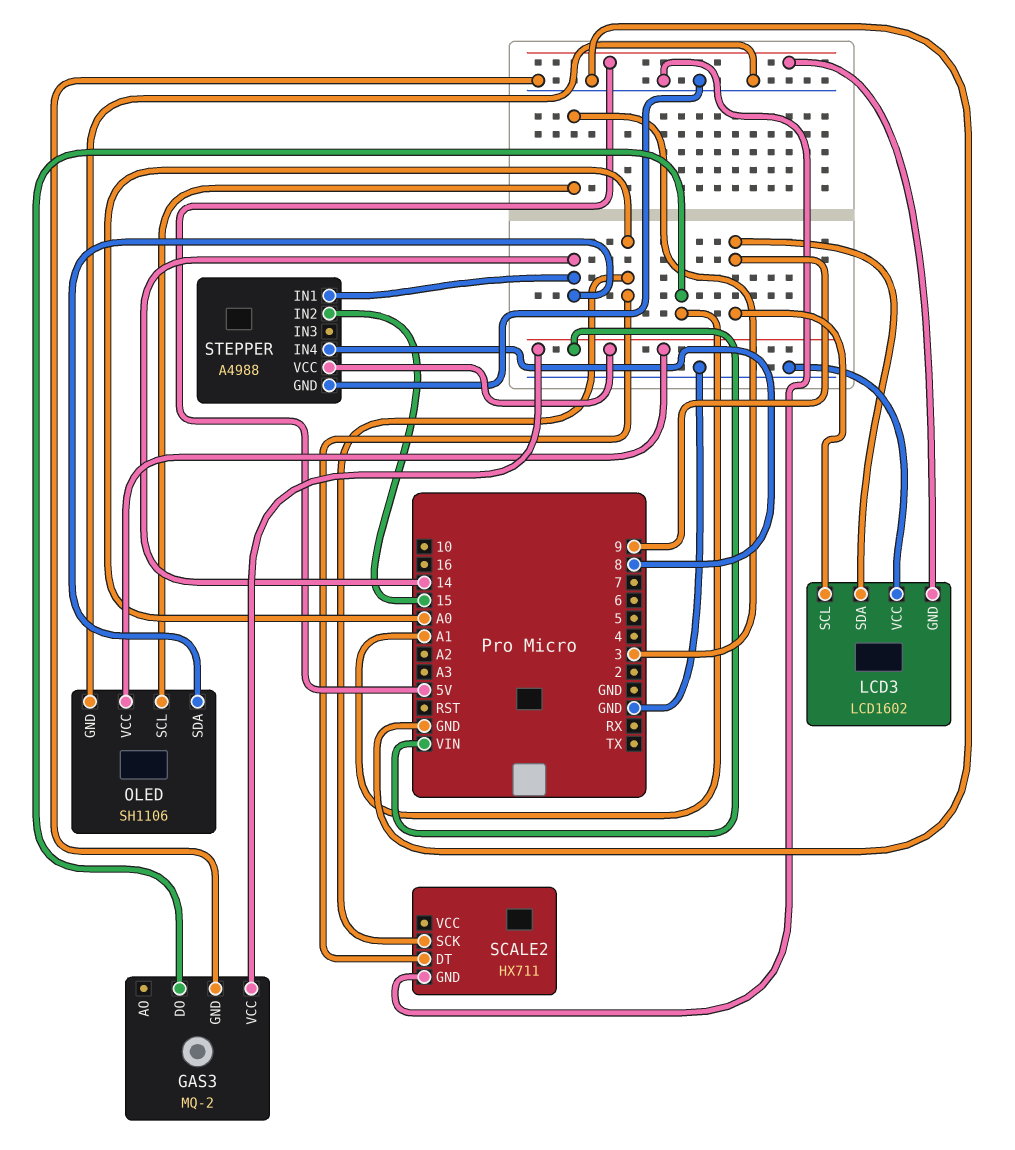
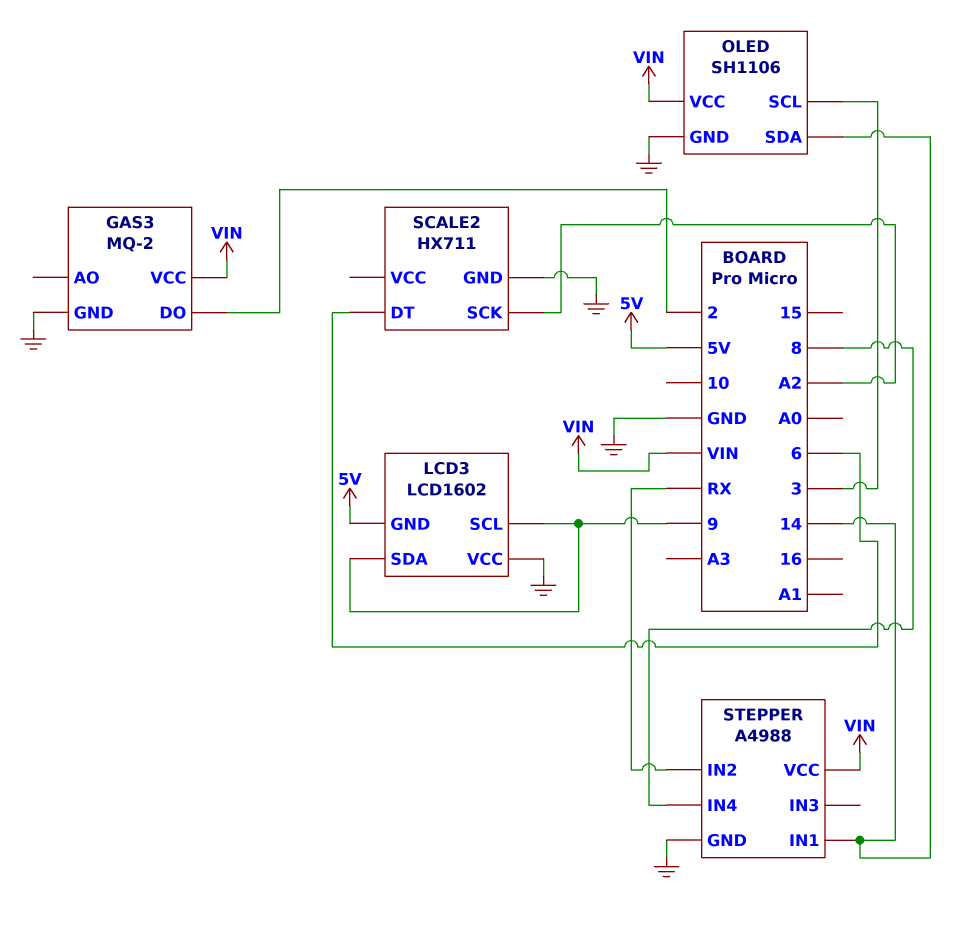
GAS3 pin DO: A1 -> 2
SCALE2 pin DT: A0 -> 6
SCALE2 pin SCK: A0 -> A2
STEPPER pin IN2: 15 -> RX

